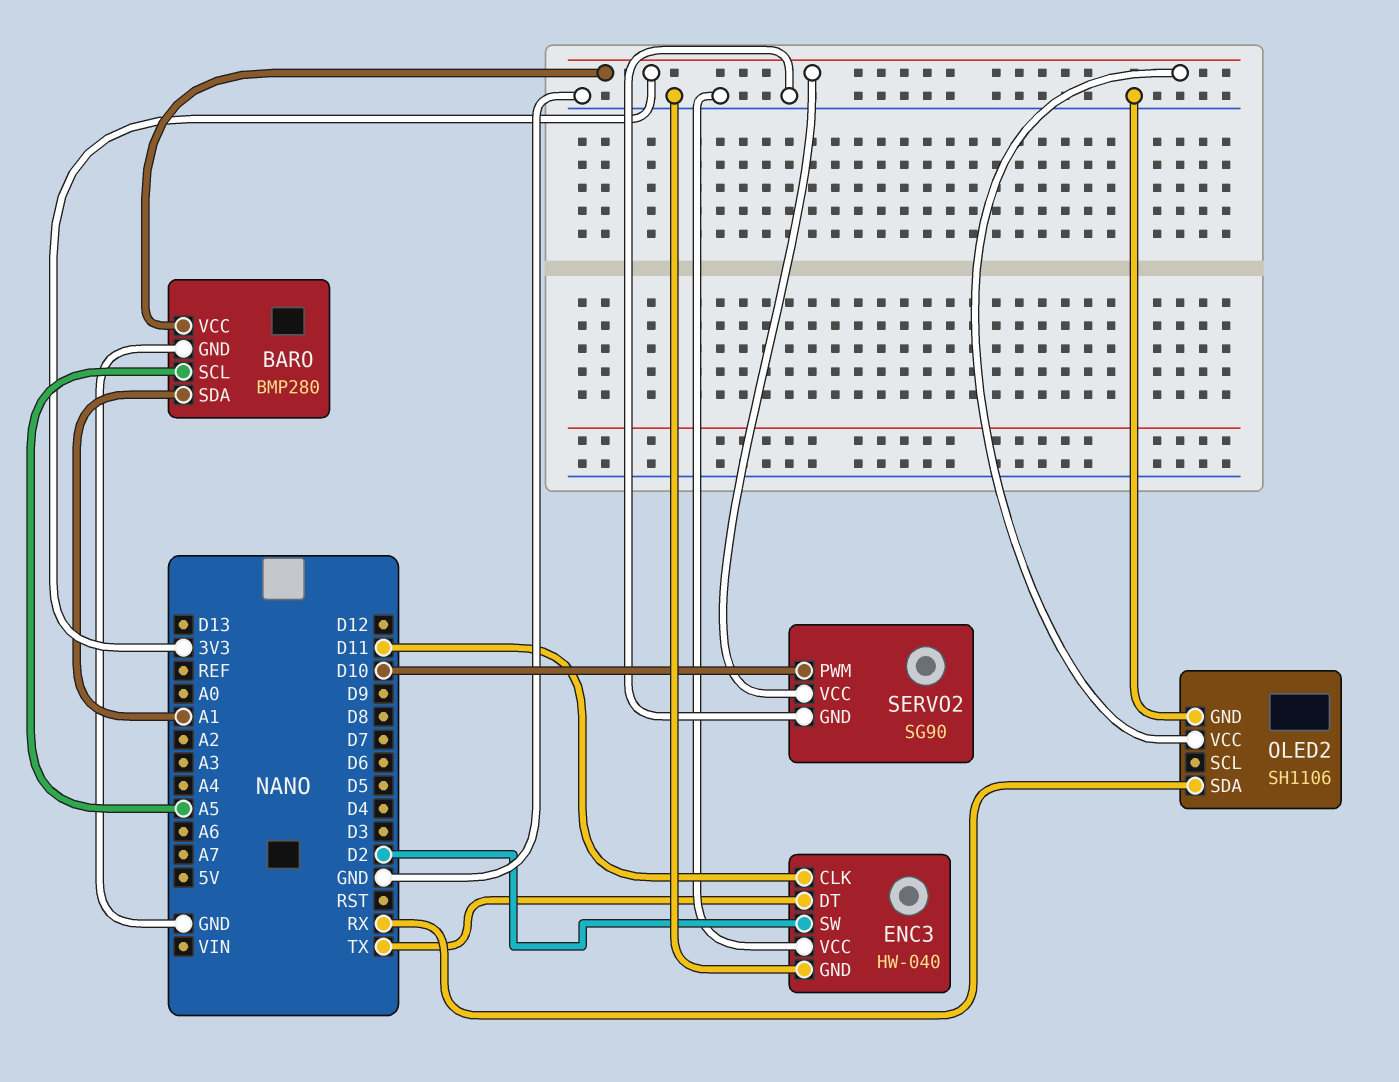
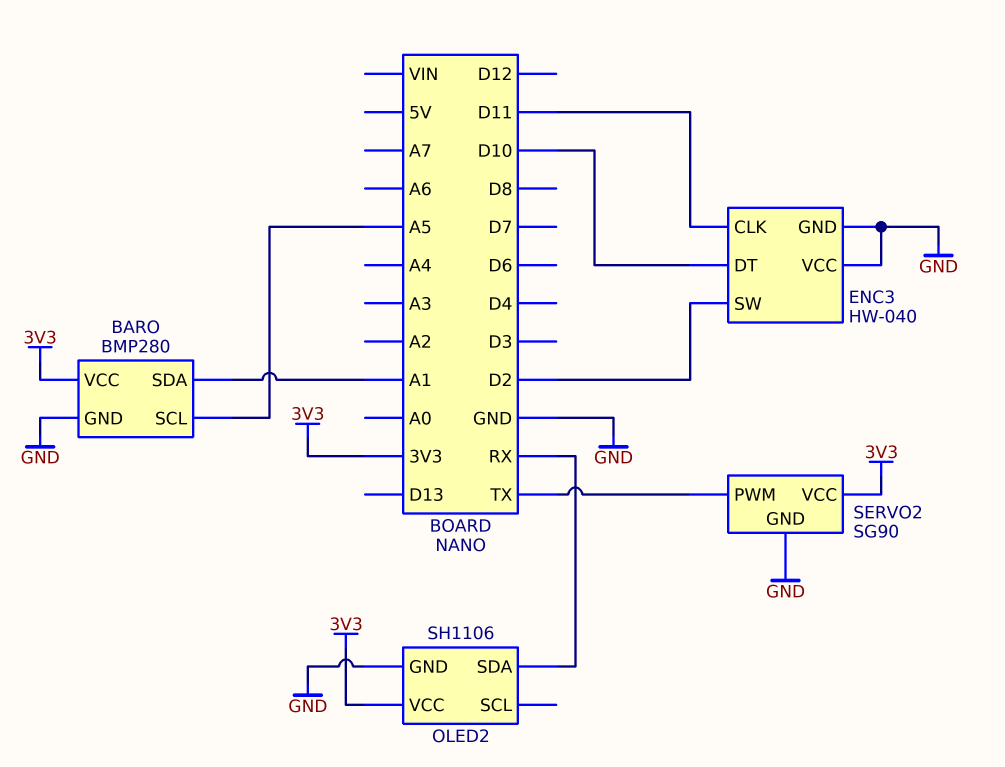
ENC3 pin DT: TX -> D10
SERVO2 pin PWM: D10 -> TX

